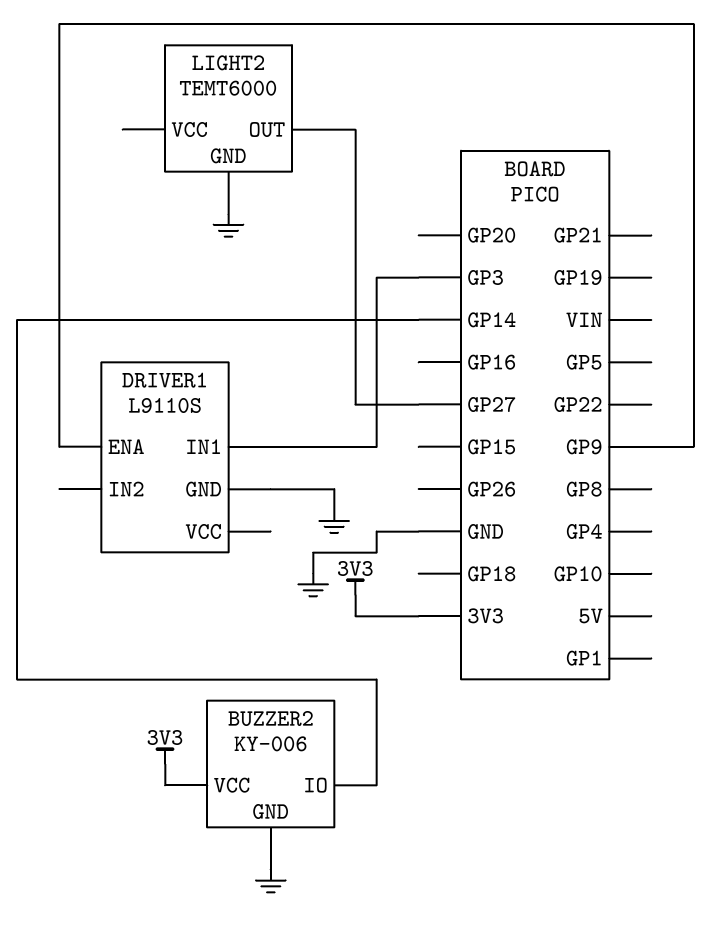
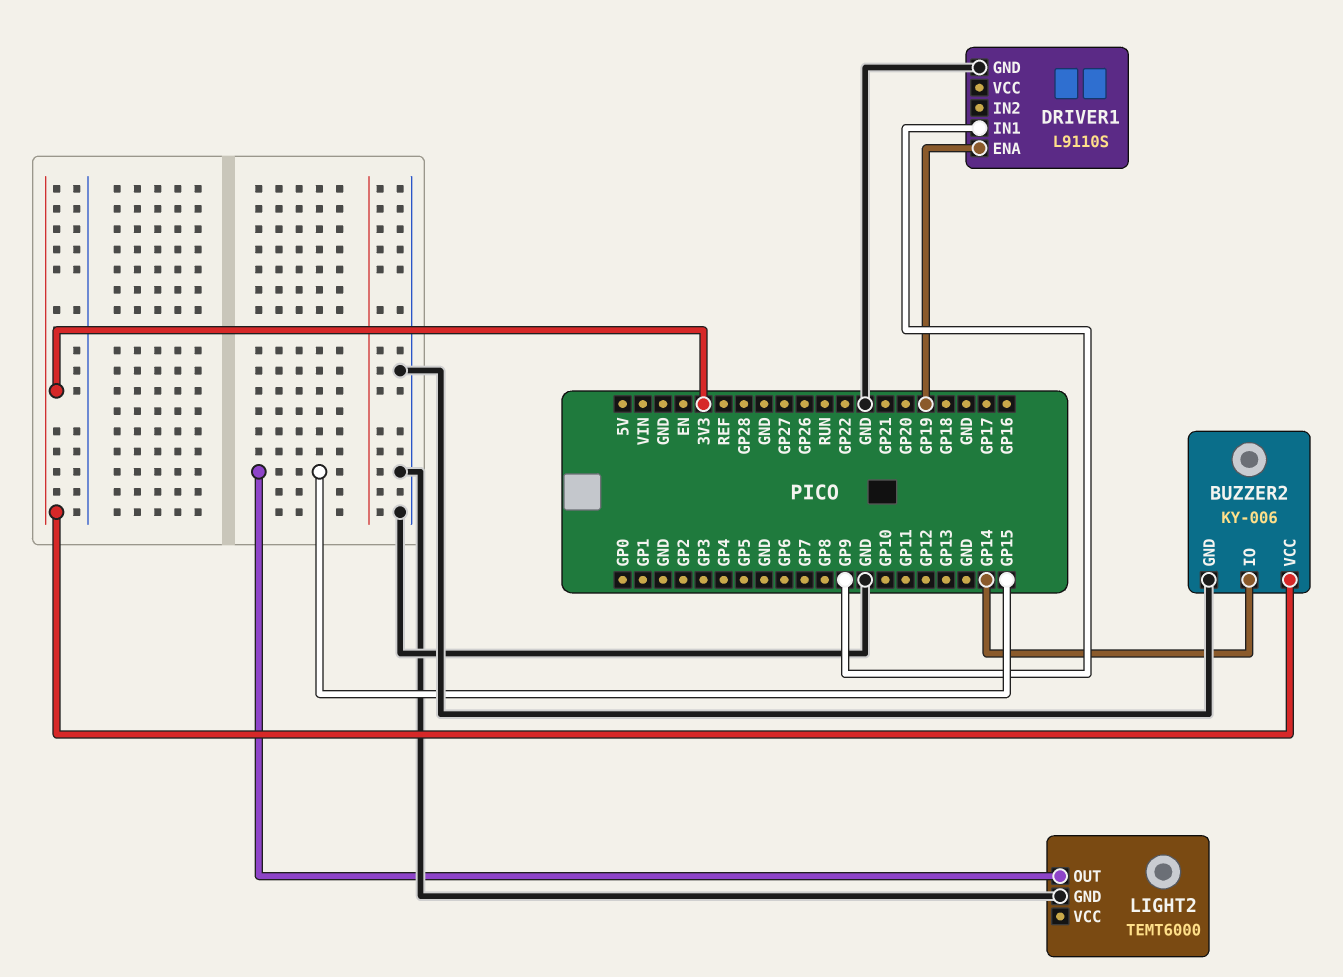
DRIVER1 pin ENA: GP9 -> GP19
DRIVER1 pin IN1: GP3 -> GP9
LIGHT2 pin OUT: GP27 -> GP15

